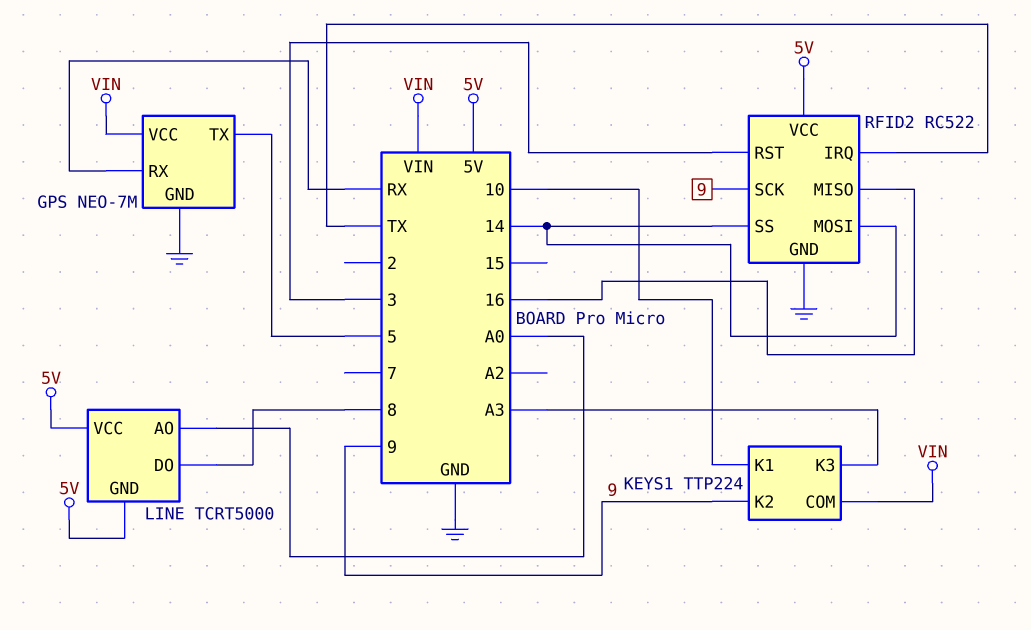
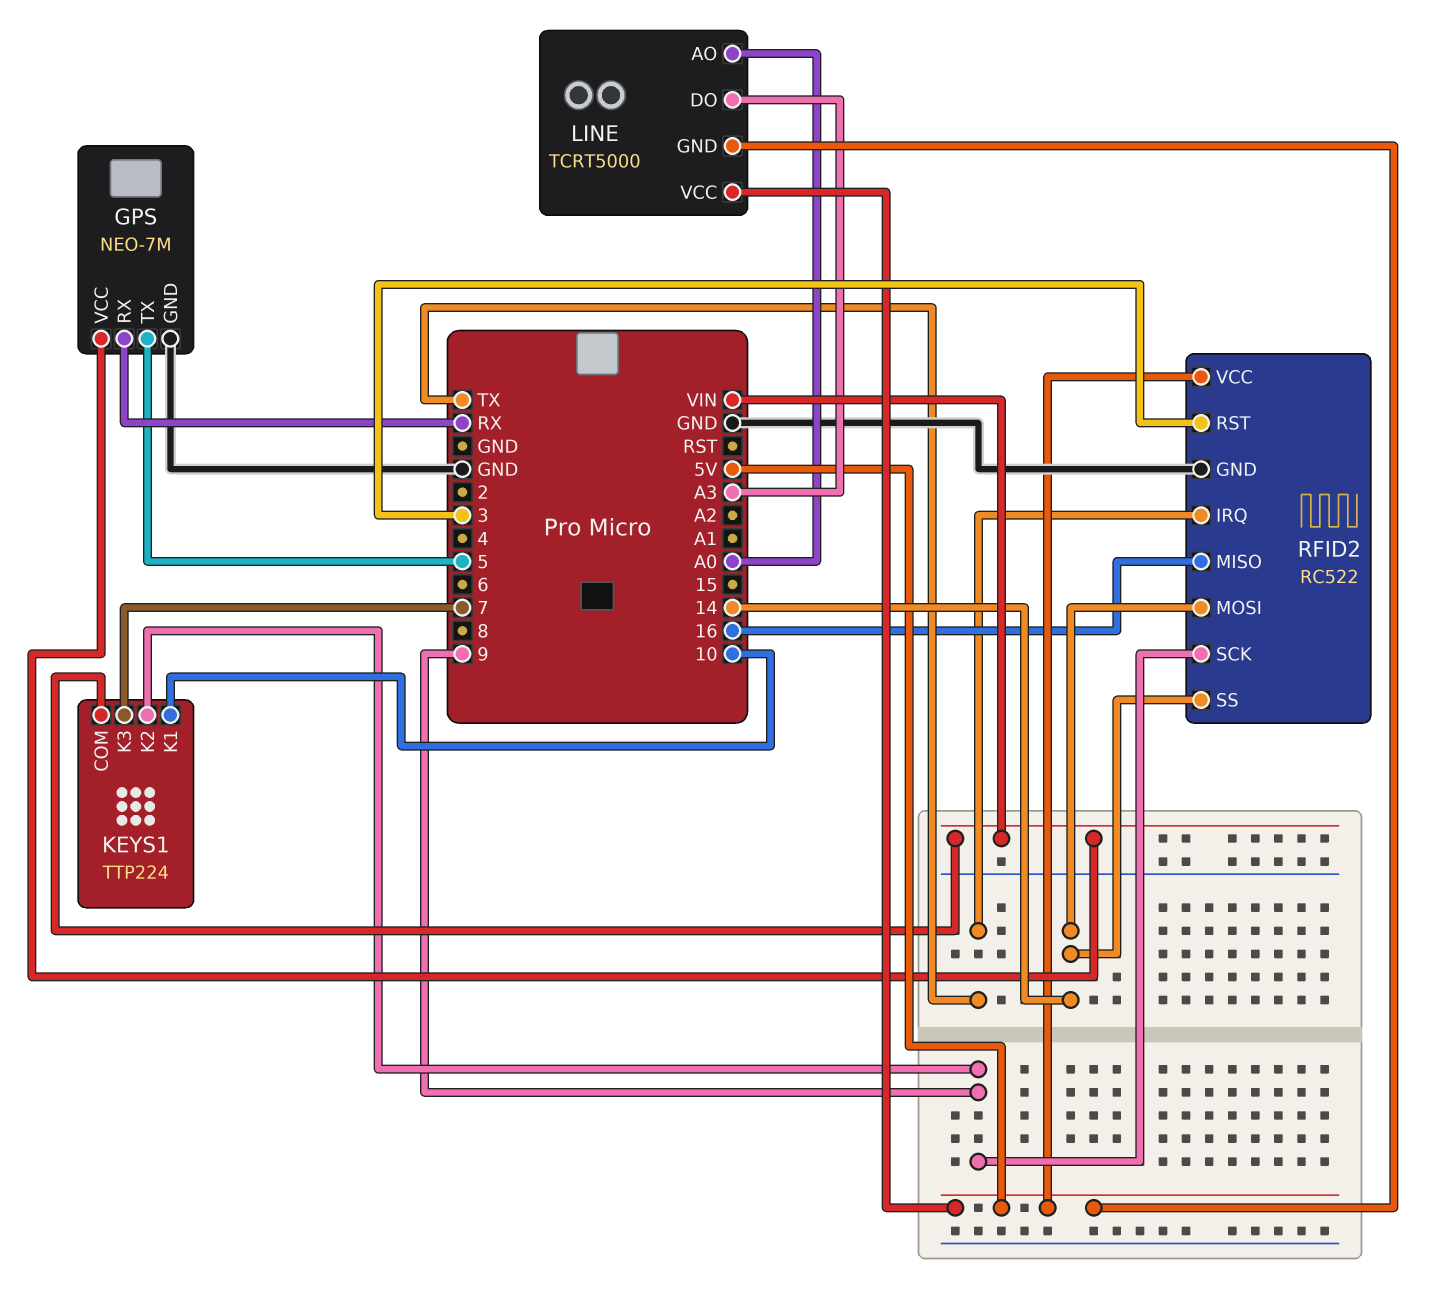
KEYS1 pin K3: A3 -> 7
LINE pin DO: 8 -> A3

